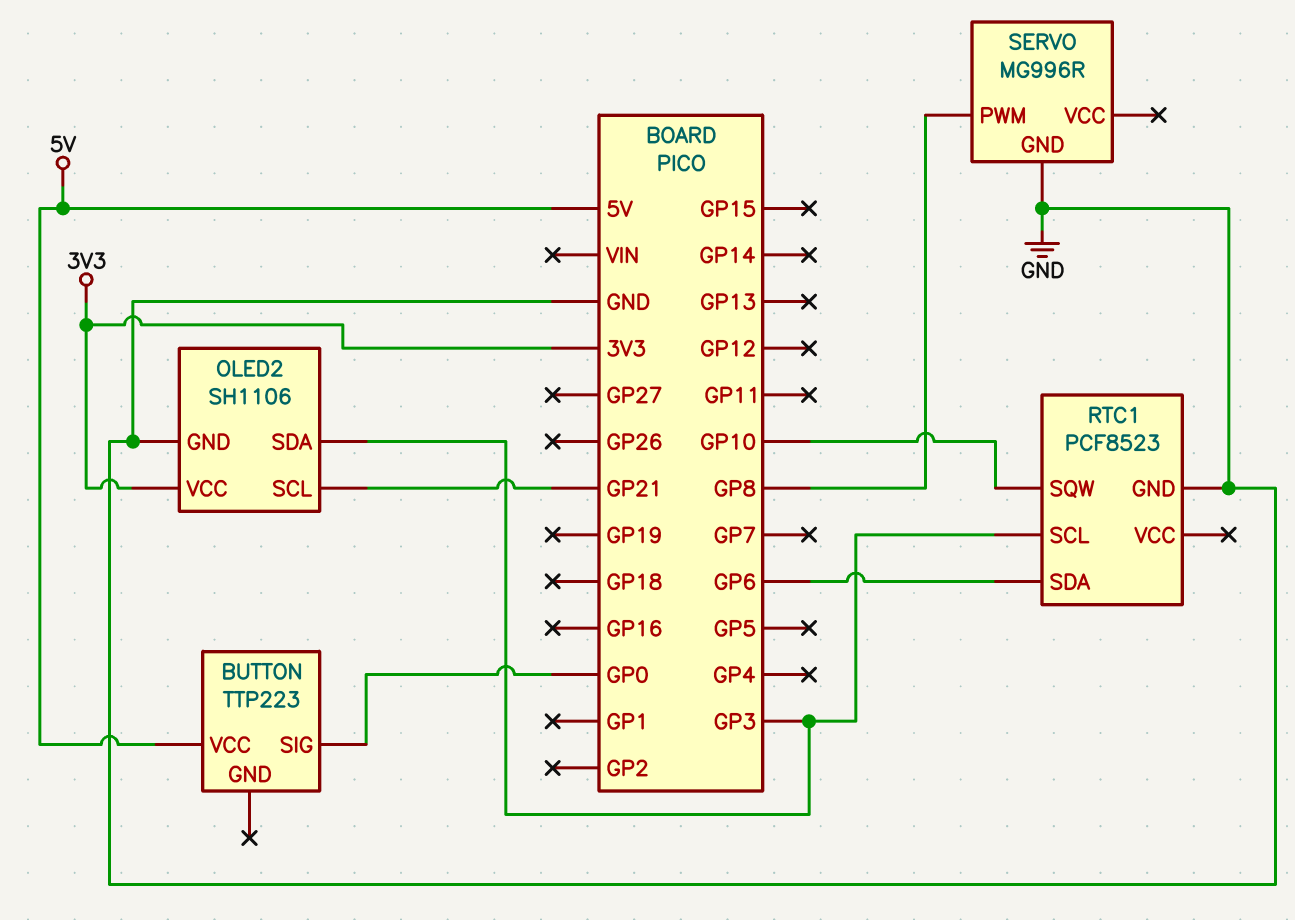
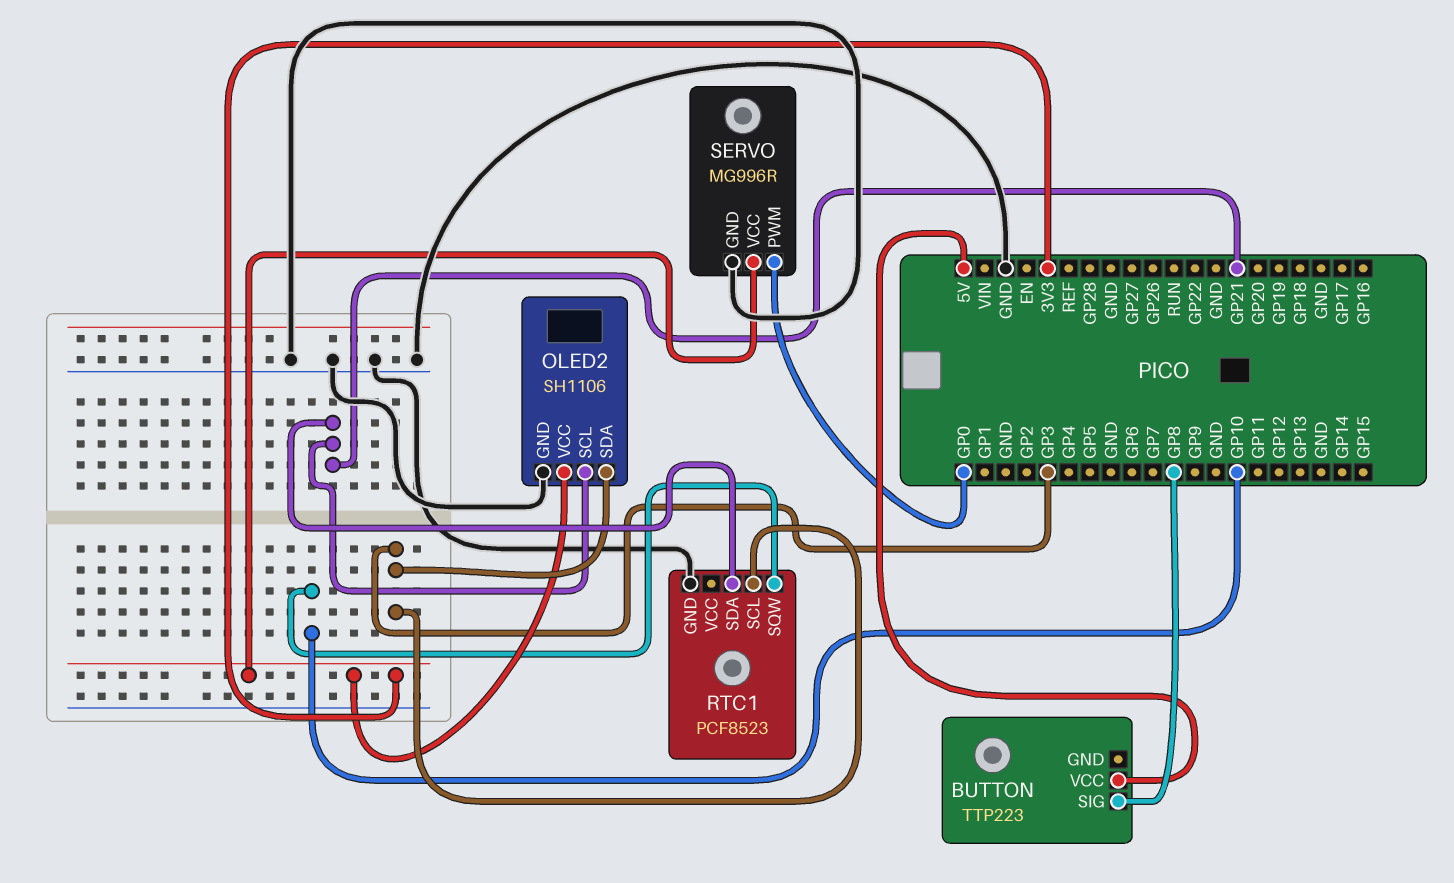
BUTTON pin SIG: GP0 -> GP8
RTC1 pin SDA: GP6 -> GP21
SERVO pin PWM: GP8 -> GP0
SERVO pin VCC: none -> 3V3

